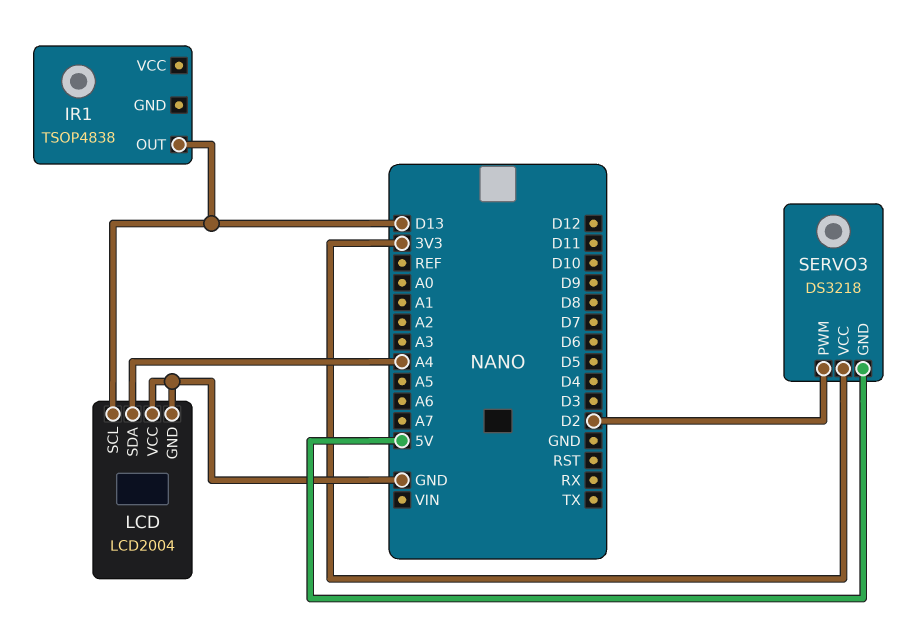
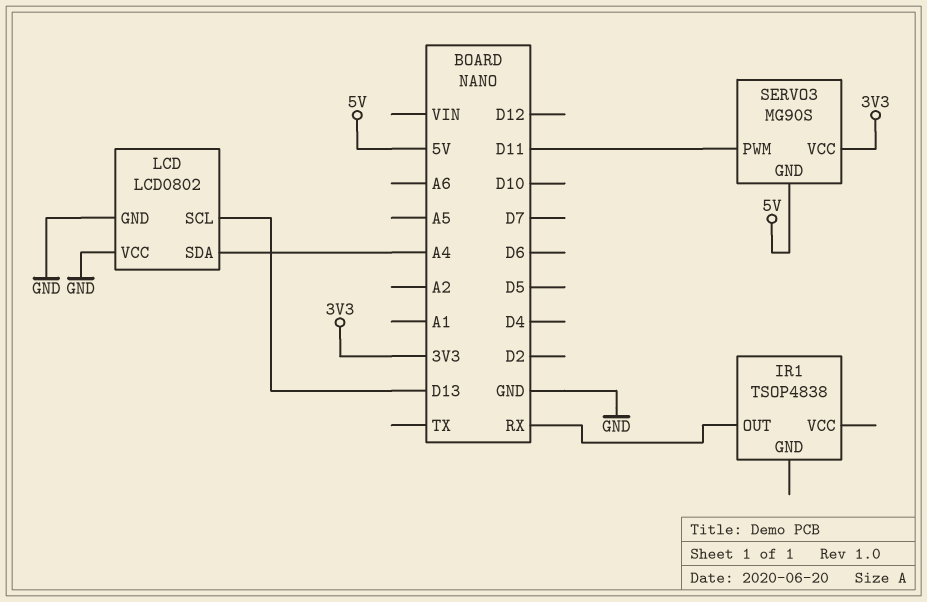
IR1 pin OUT: D13 -> RX
LCD: LCD2004 -> LCD0802
SERVO3: DS3218 -> MG90S
SERVO3 pin PWM: D2 -> D11

